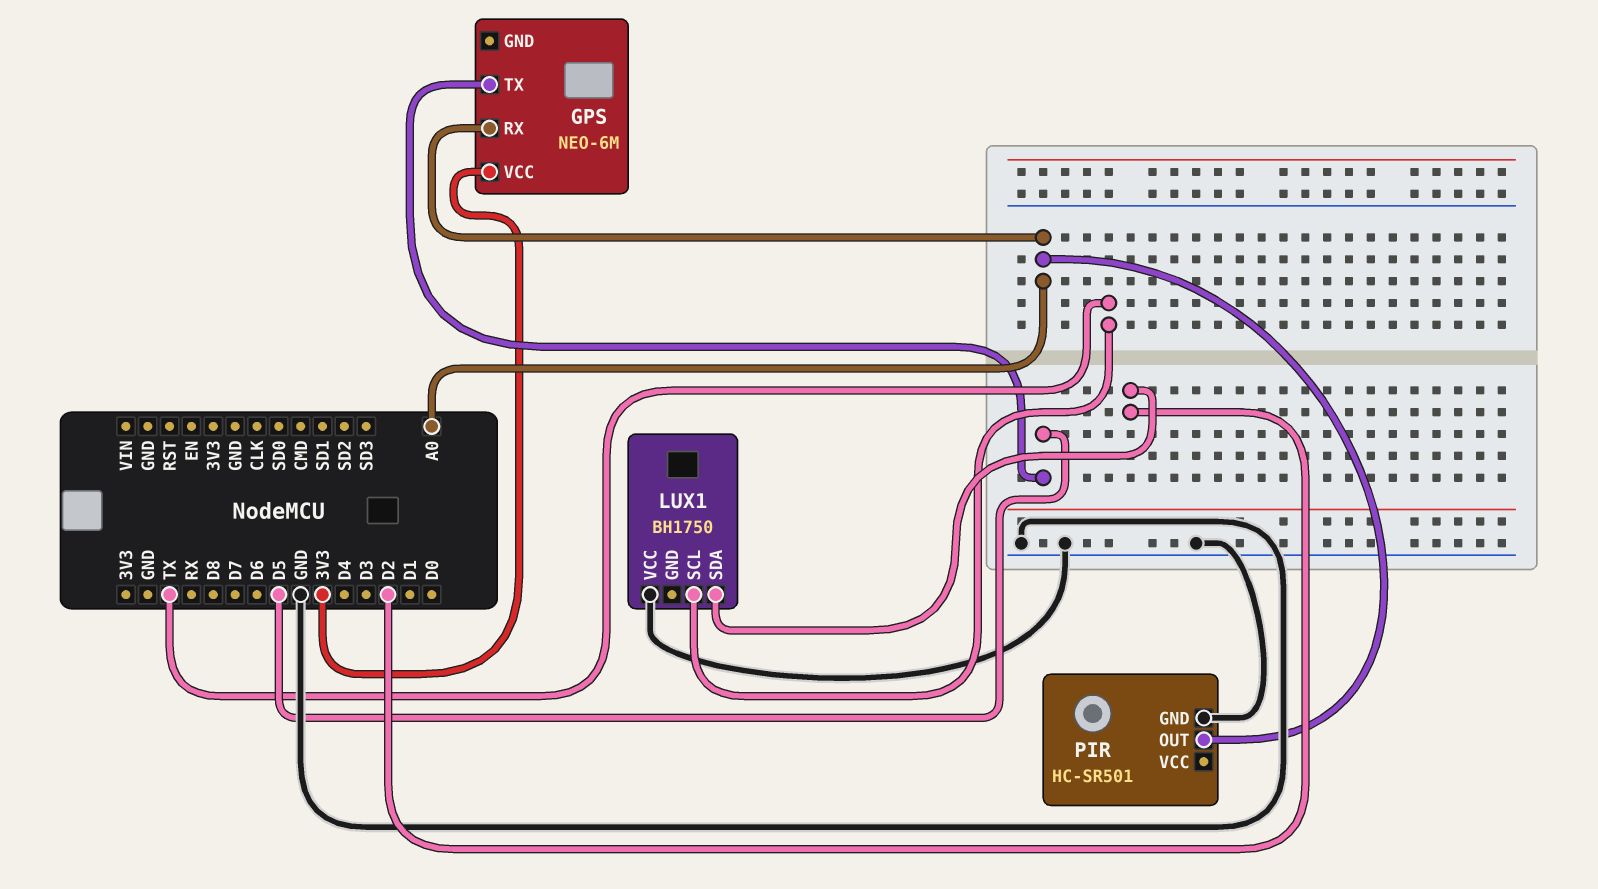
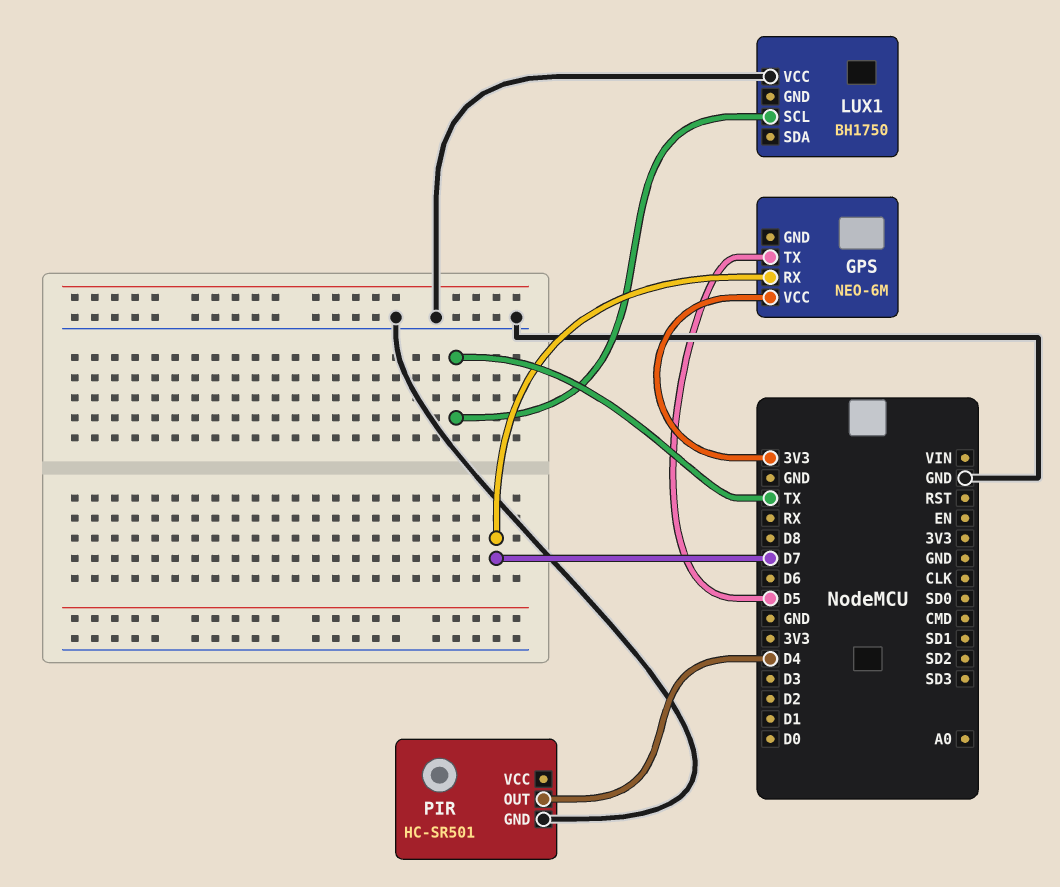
GPS pin RX: A0 -> D7
LUX1 pin SDA: D2 -> none
PIR pin OUT: A0 -> D4

